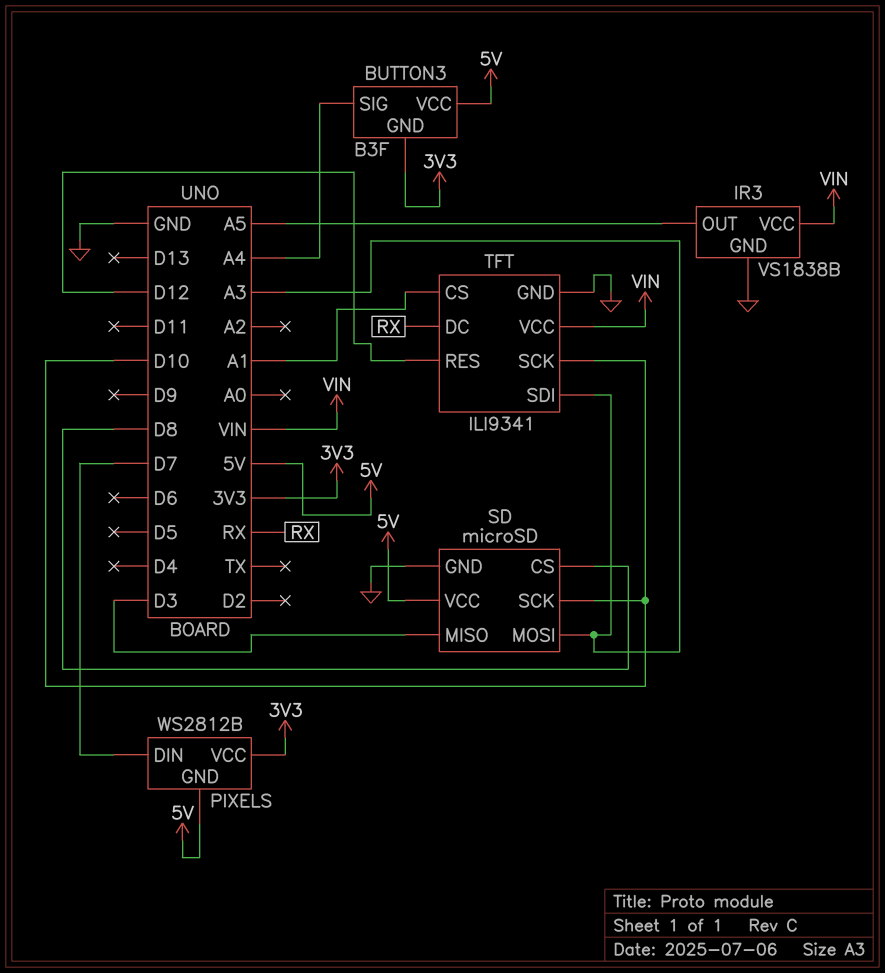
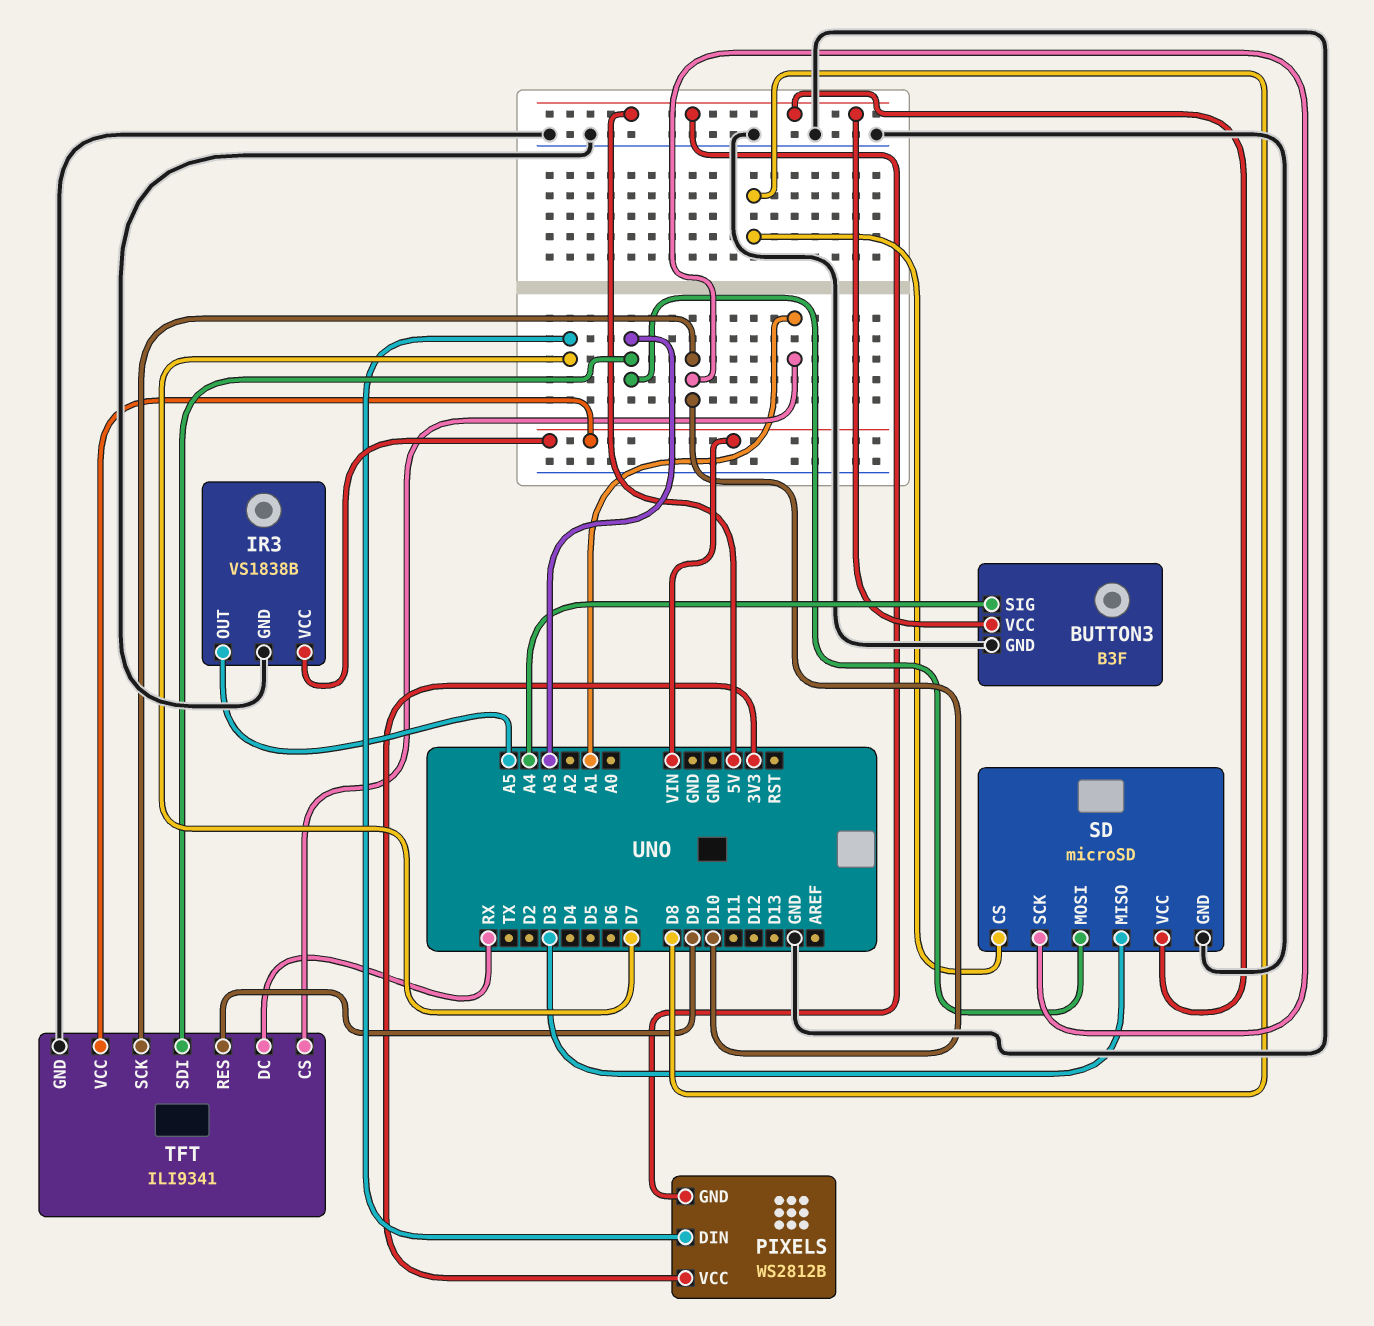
BUTTON3 pin GND: 3V3 -> GND
TFT pin RES: D12 -> D9

